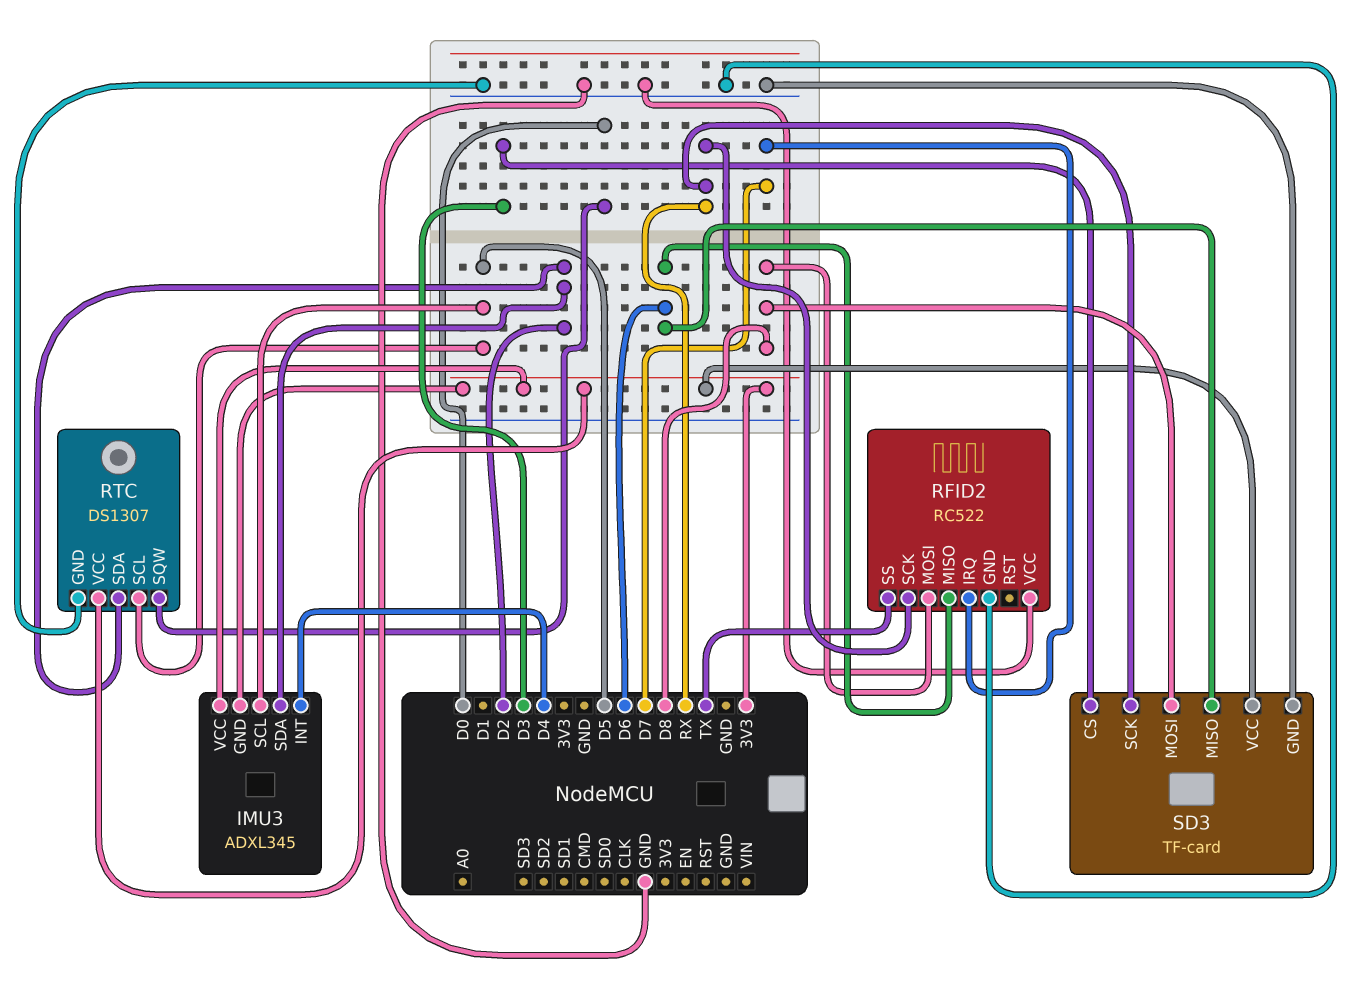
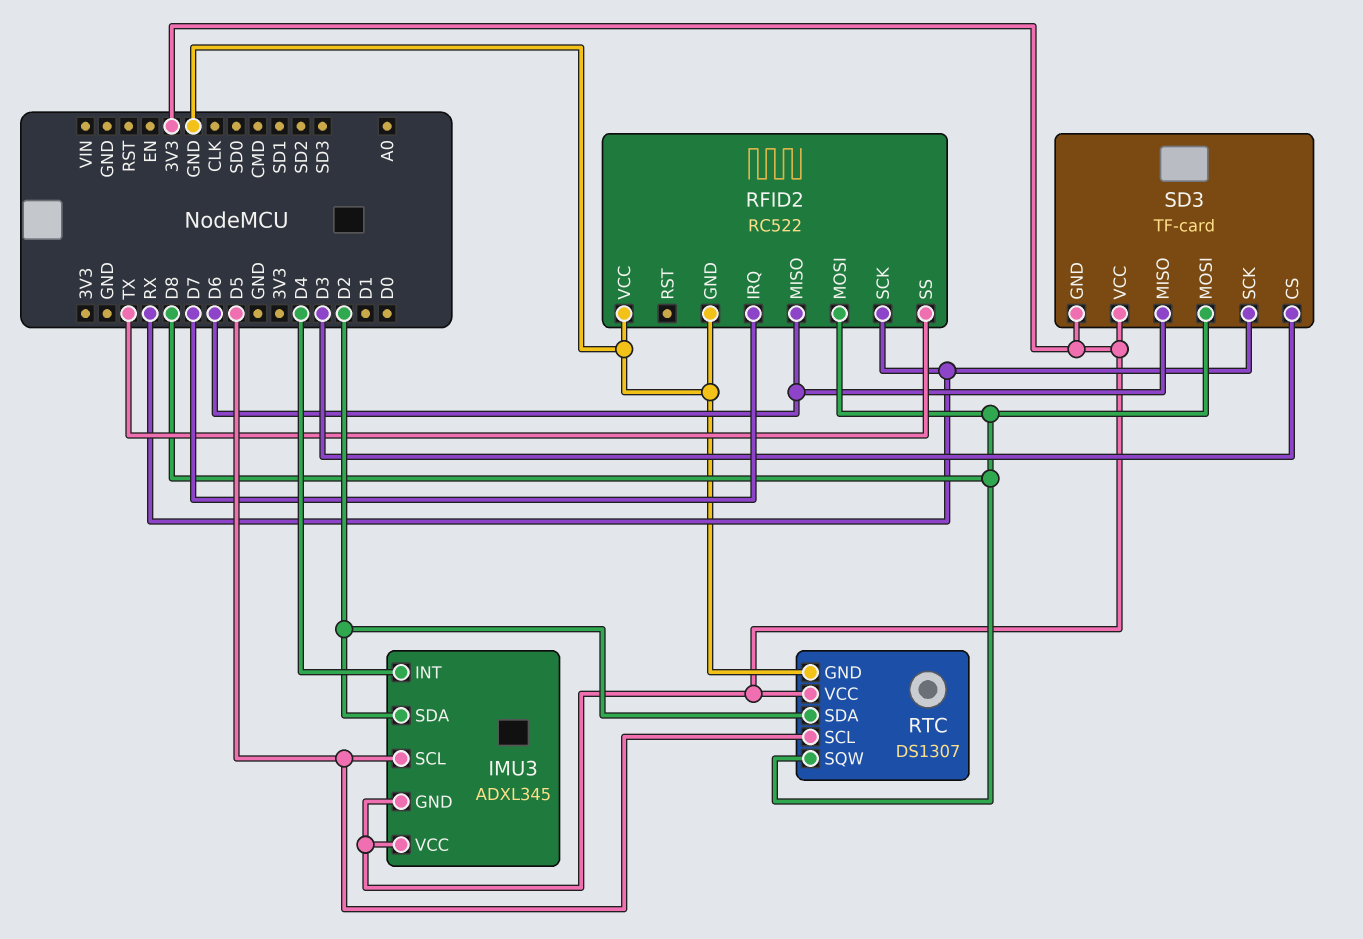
RTC pin SQW: D0 -> D8
SD3 pin GND: GND -> 3V3

